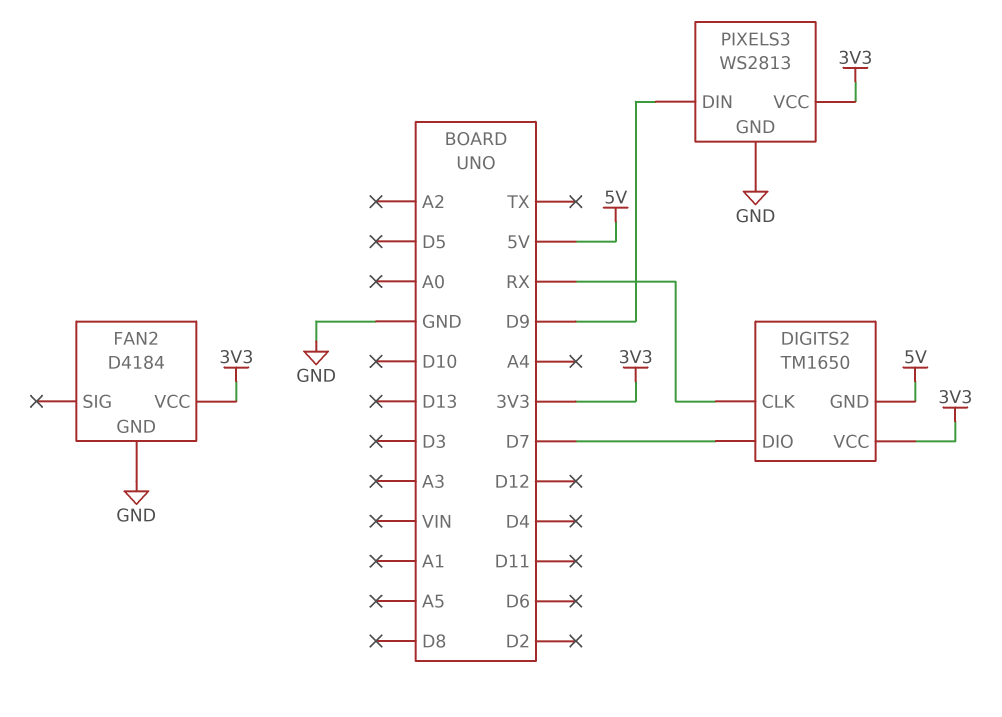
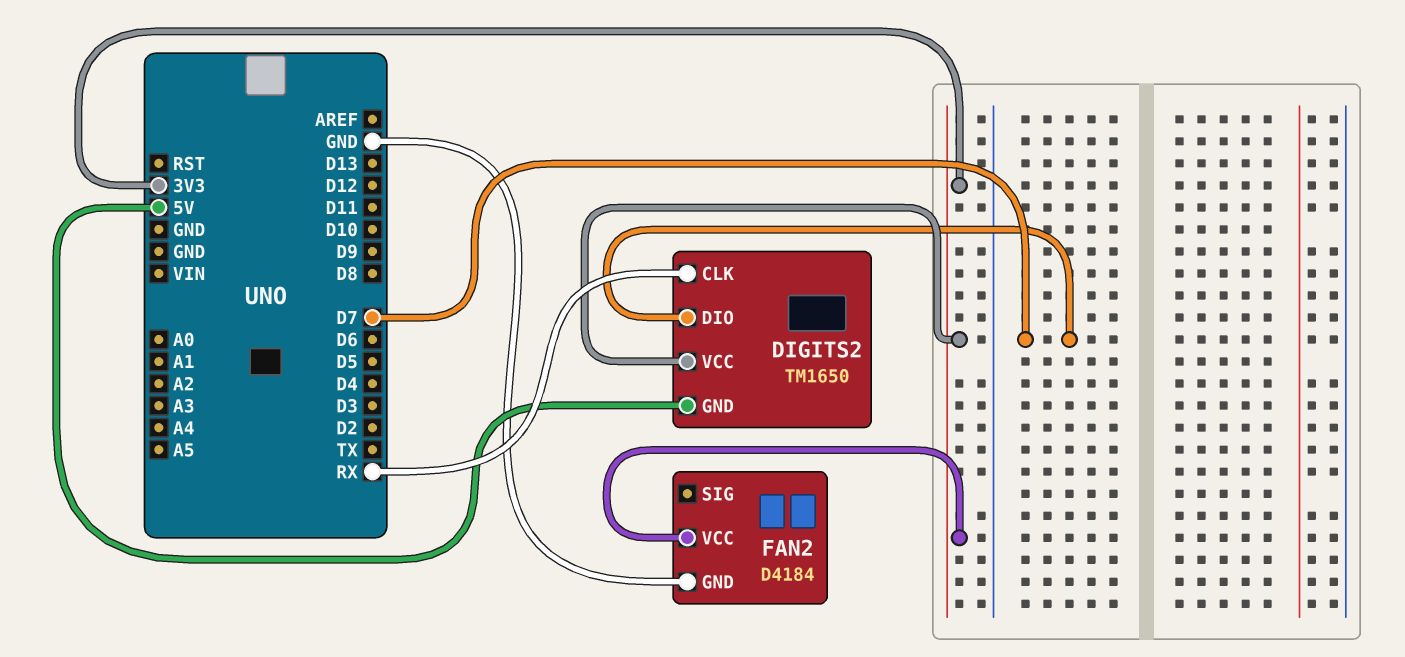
PIXELS3: WS2813 -> none
PIXELS3 pin DIN: D9 -> none
PIXELS3 pin GND: GND -> none
PIXELS3 pin VCC: 3V3 -> none

